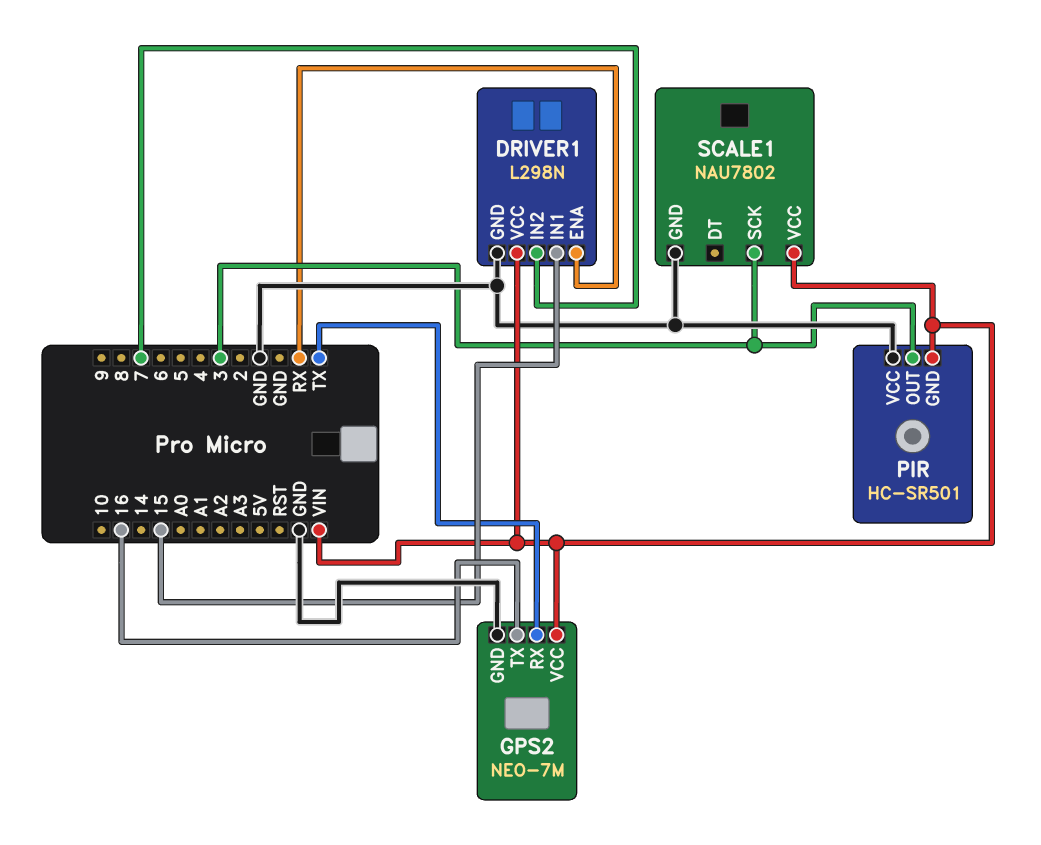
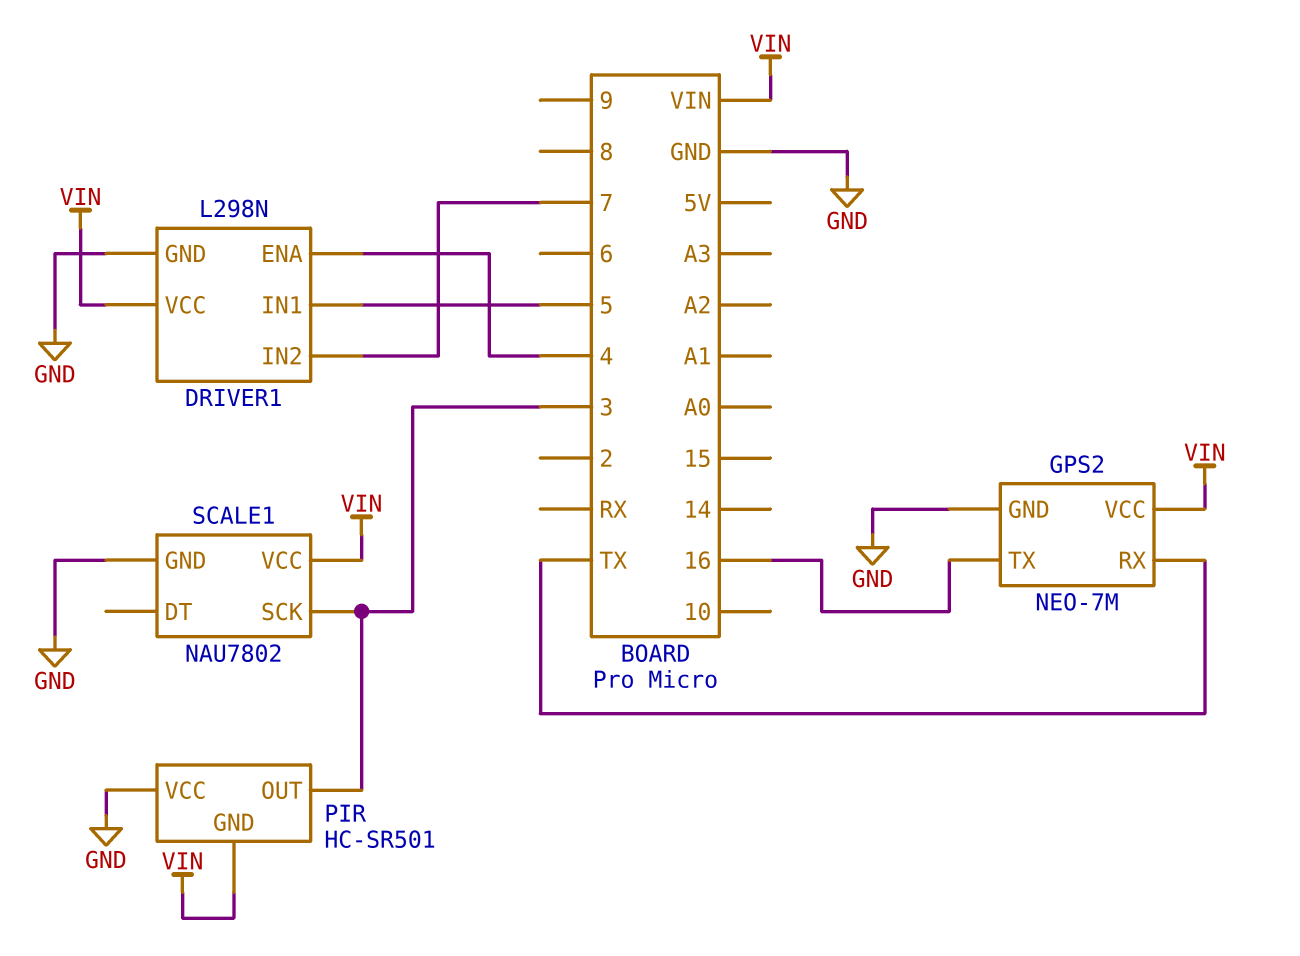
DRIVER1 pin ENA: RX -> 4
DRIVER1 pin IN1: 15 -> 5

